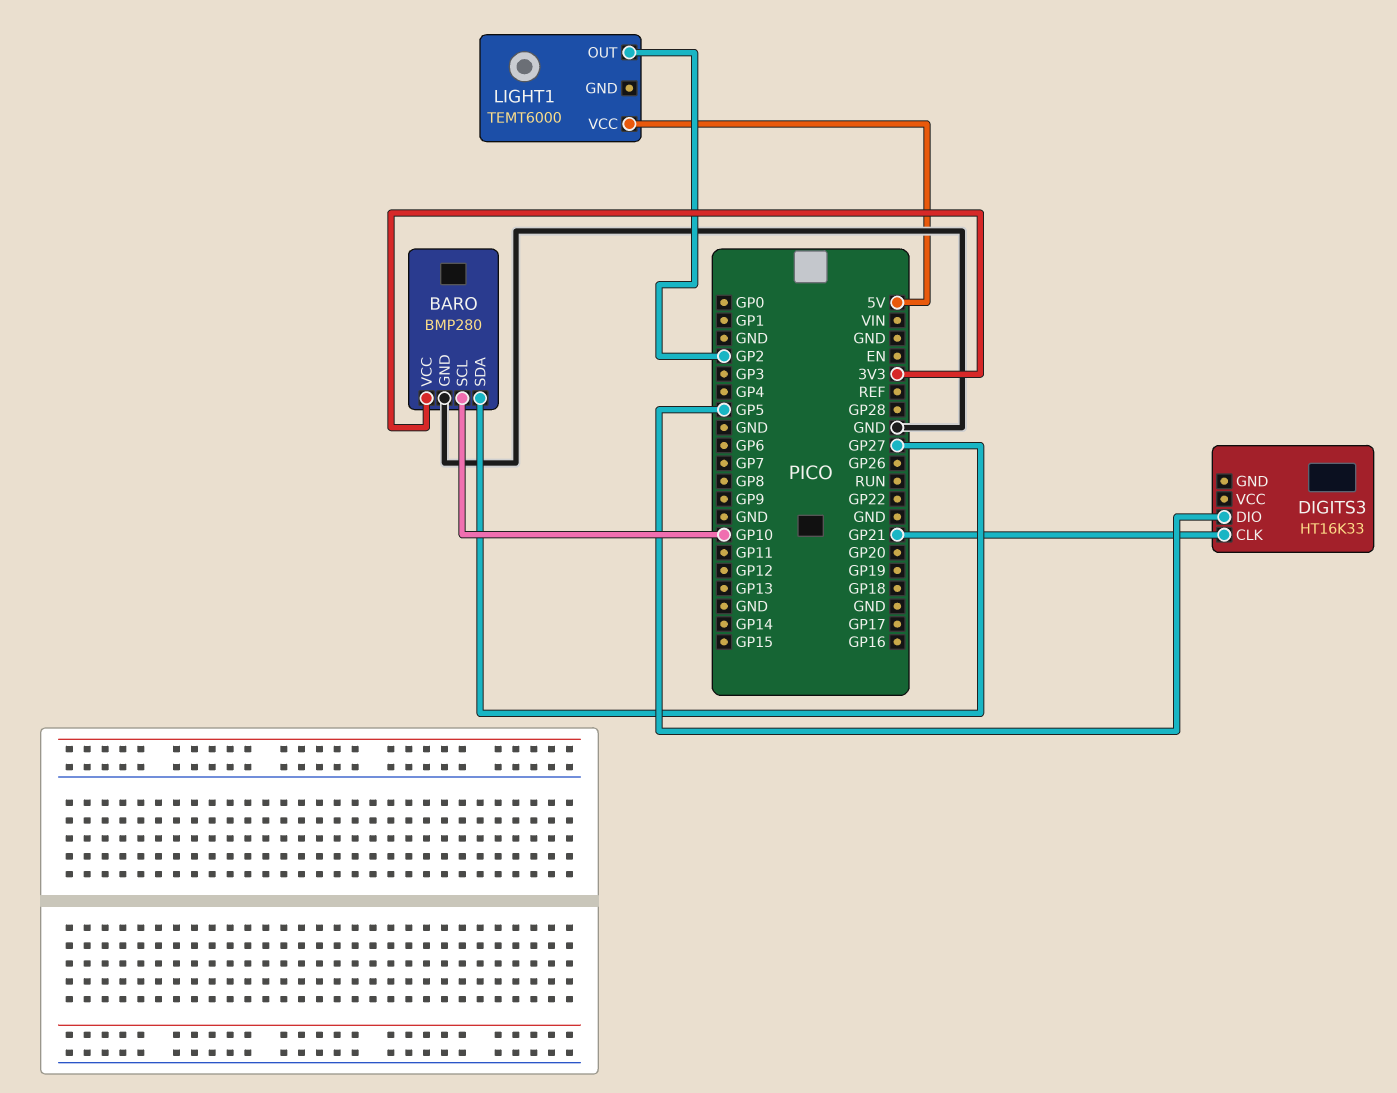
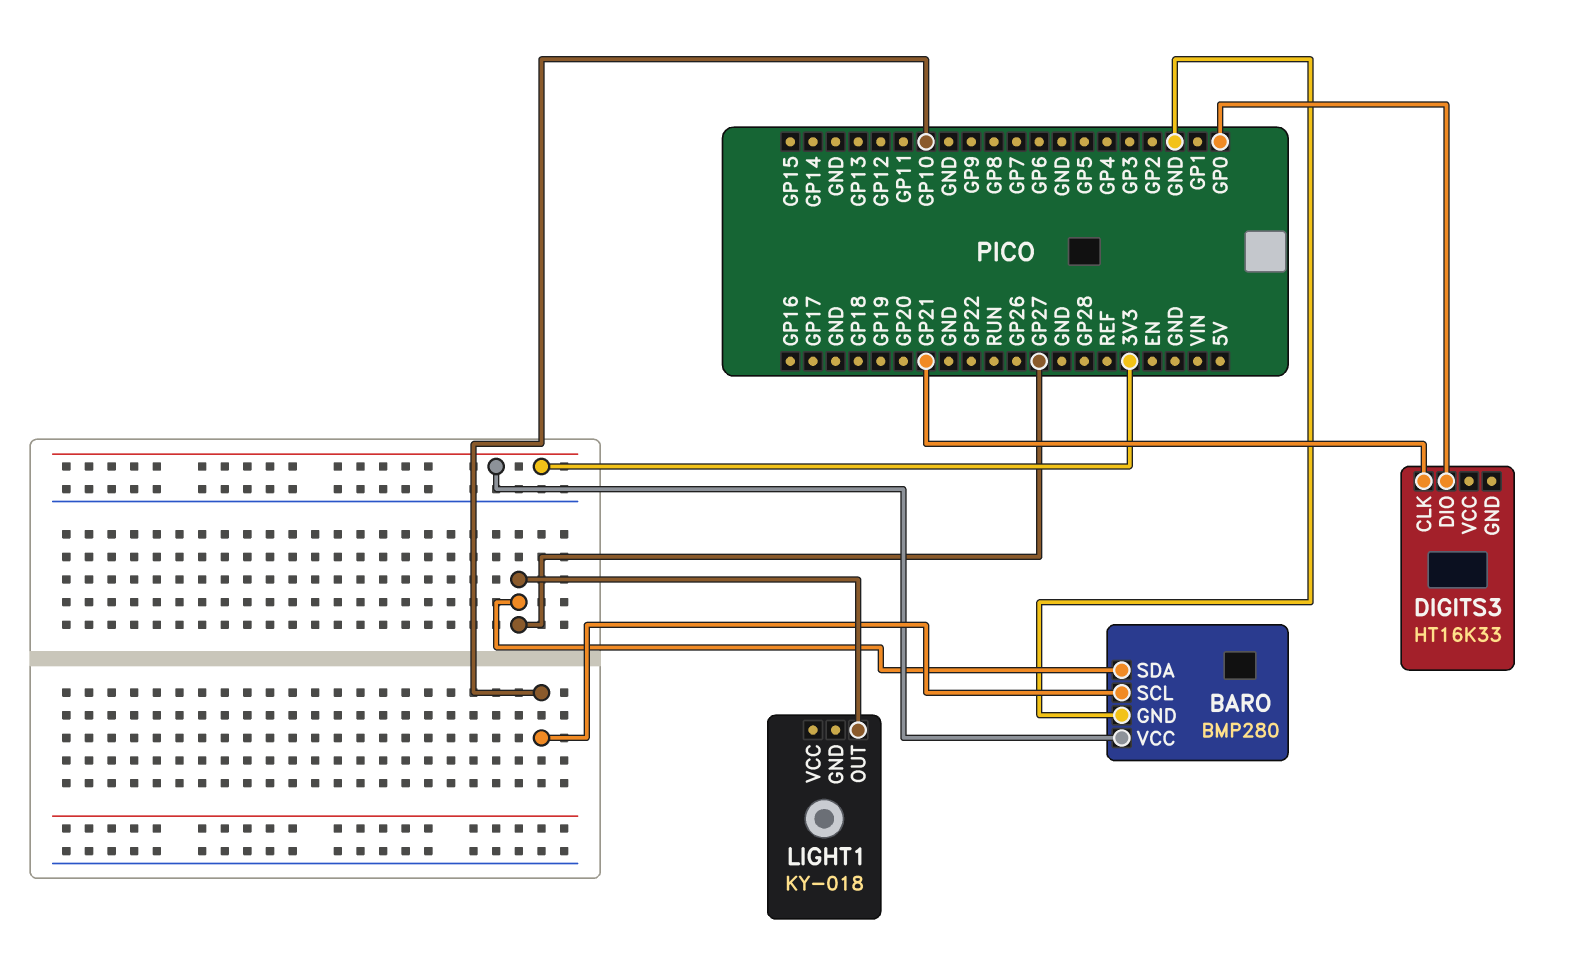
DIGITS3 pin DIO: GP5 -> GP0
LIGHT1: TEMT6000 -> KY-018
LIGHT1 pin OUT: GP2 -> GP27
LIGHT1 pin VCC: 5V -> none

